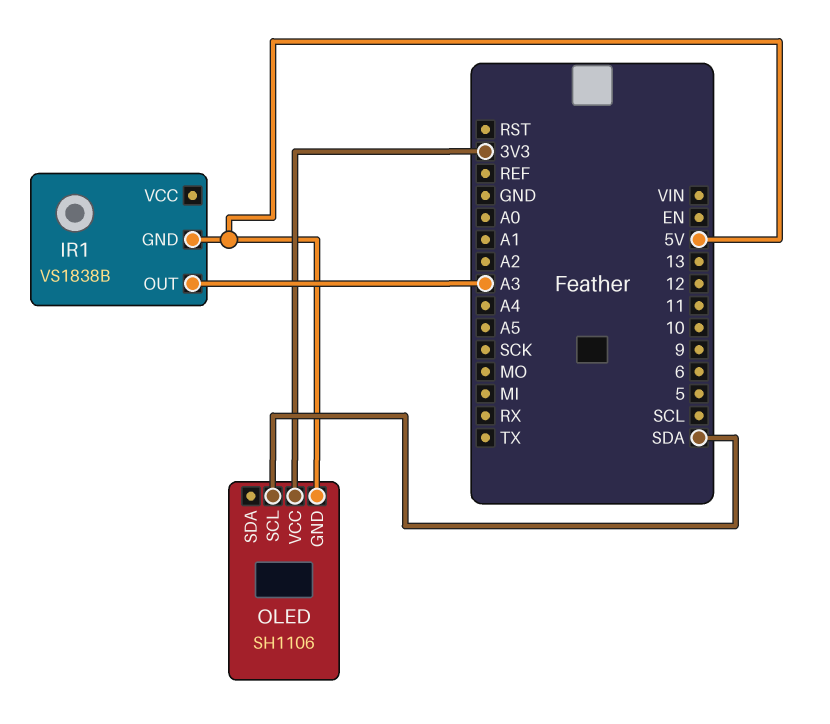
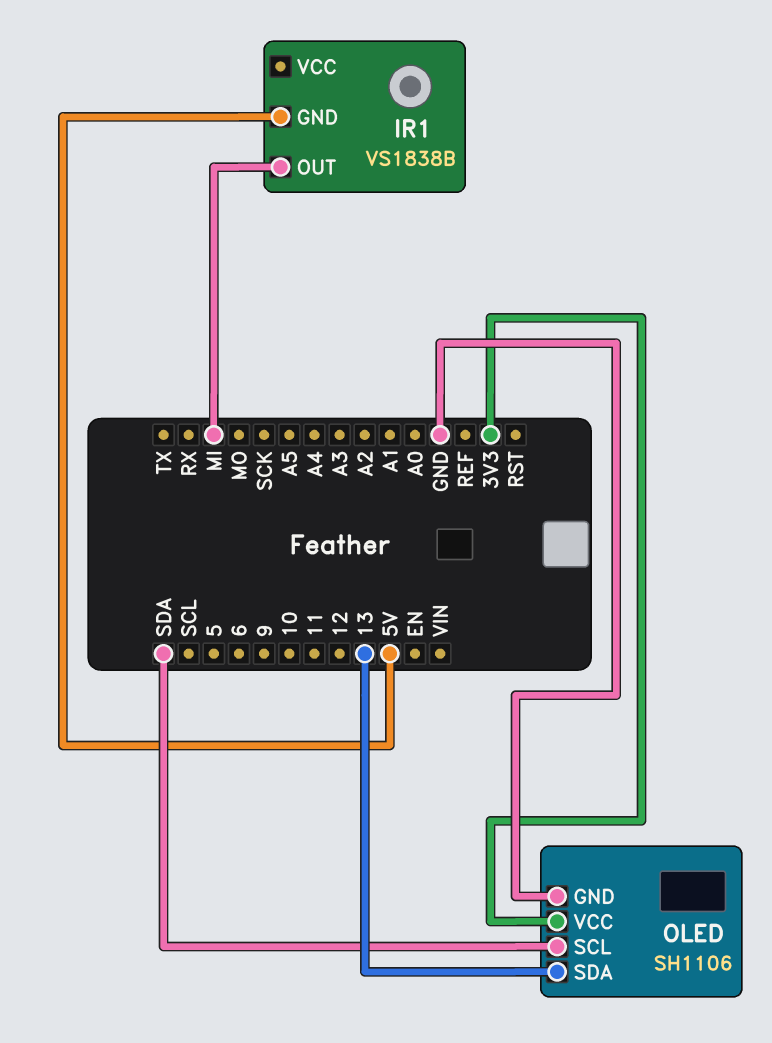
IR1 pin OUT: A3 -> MI
OLED pin GND: 5V -> GND
OLED pin SDA: none -> 13

